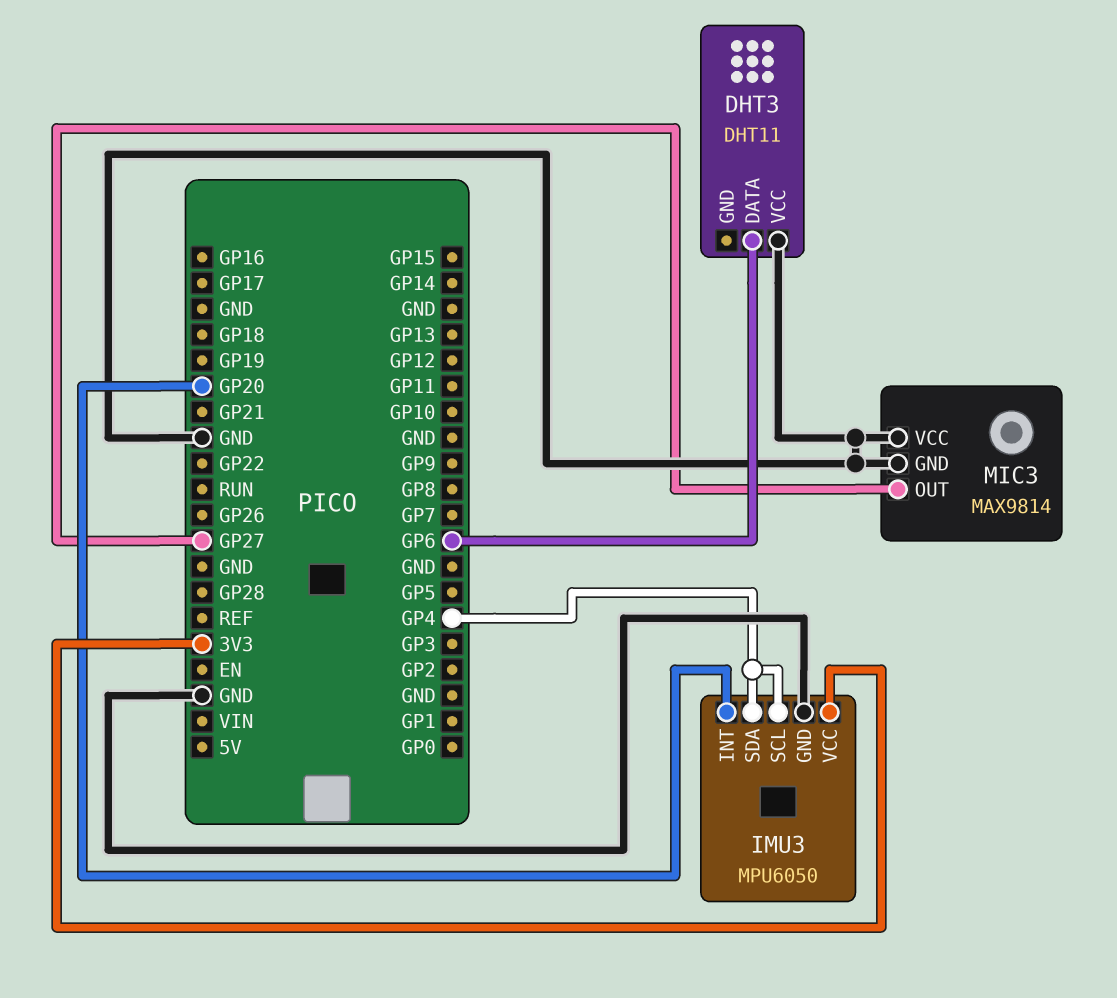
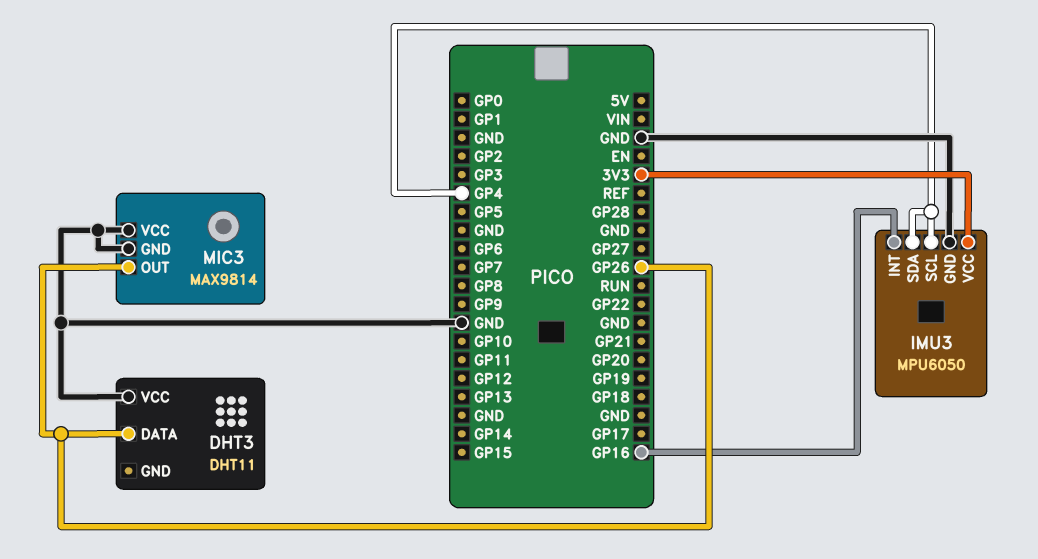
DHT3 pin DATA: GP6 -> GP26
IMU3 pin INT: GP20 -> GP16
MIC3 pin OUT: GP27 -> GP26

